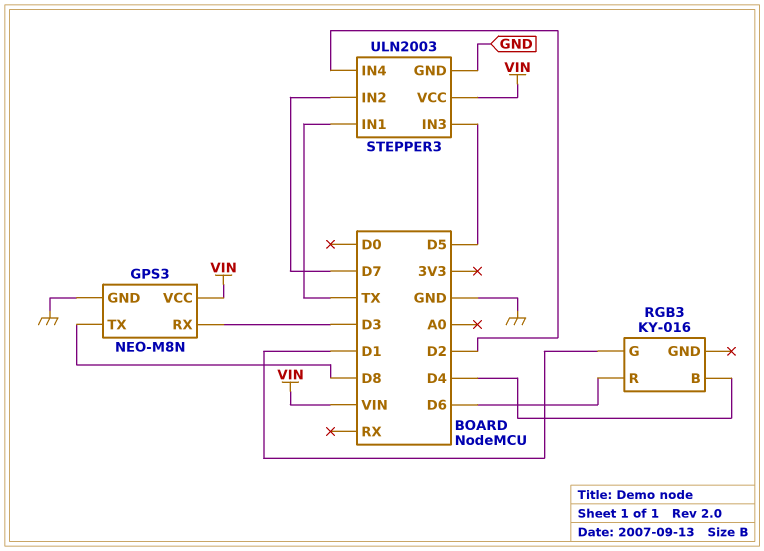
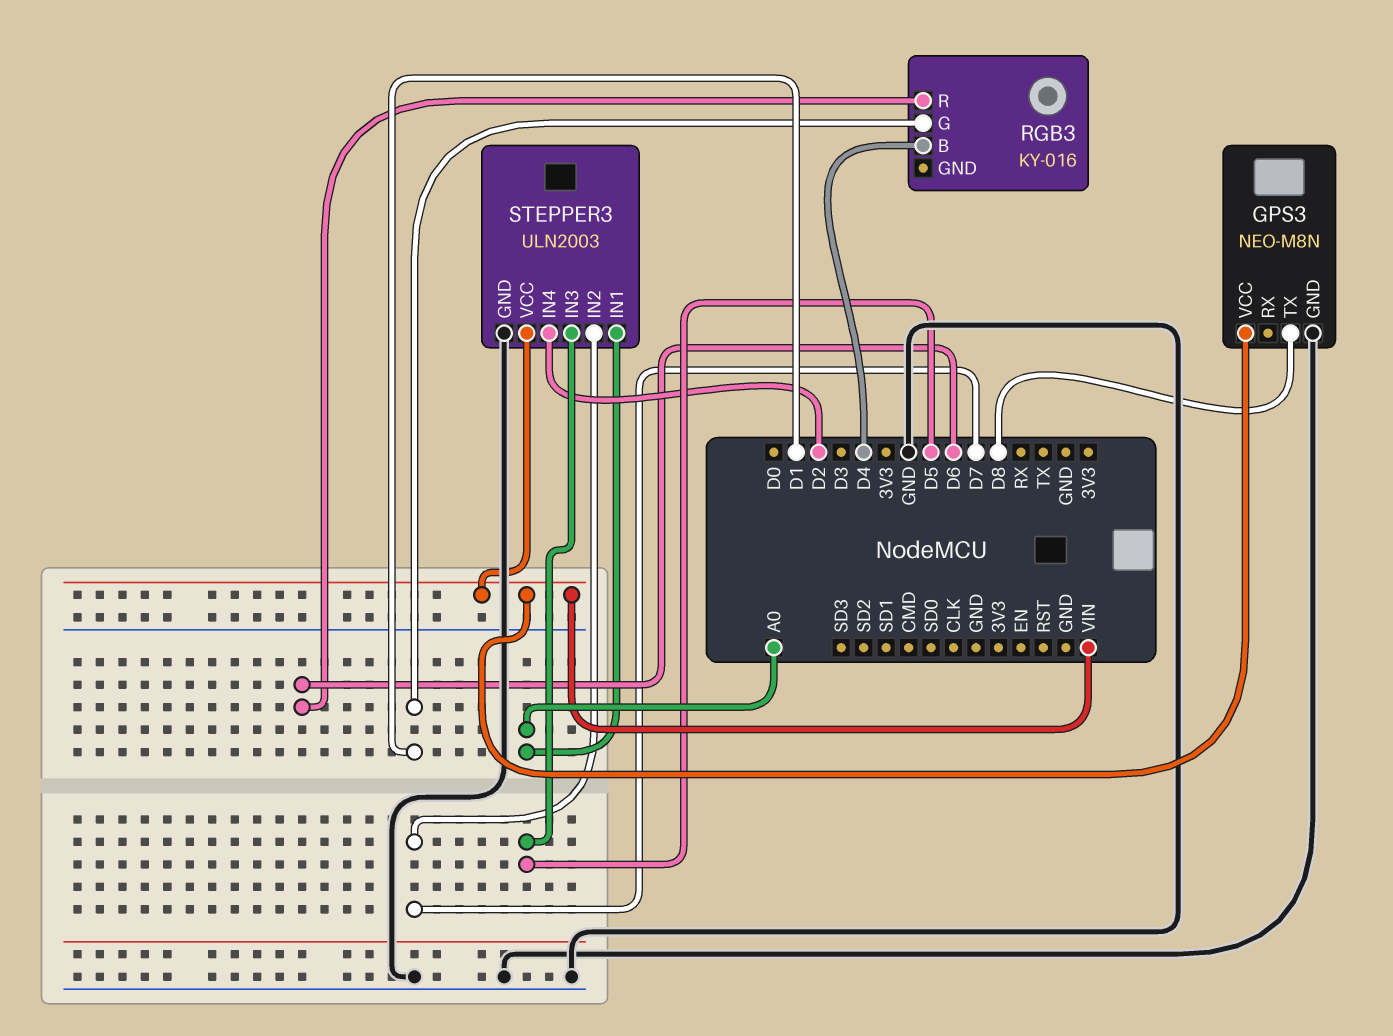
GPS3 pin RX: D3 -> none
STEPPER3 pin IN1: TX -> A0

